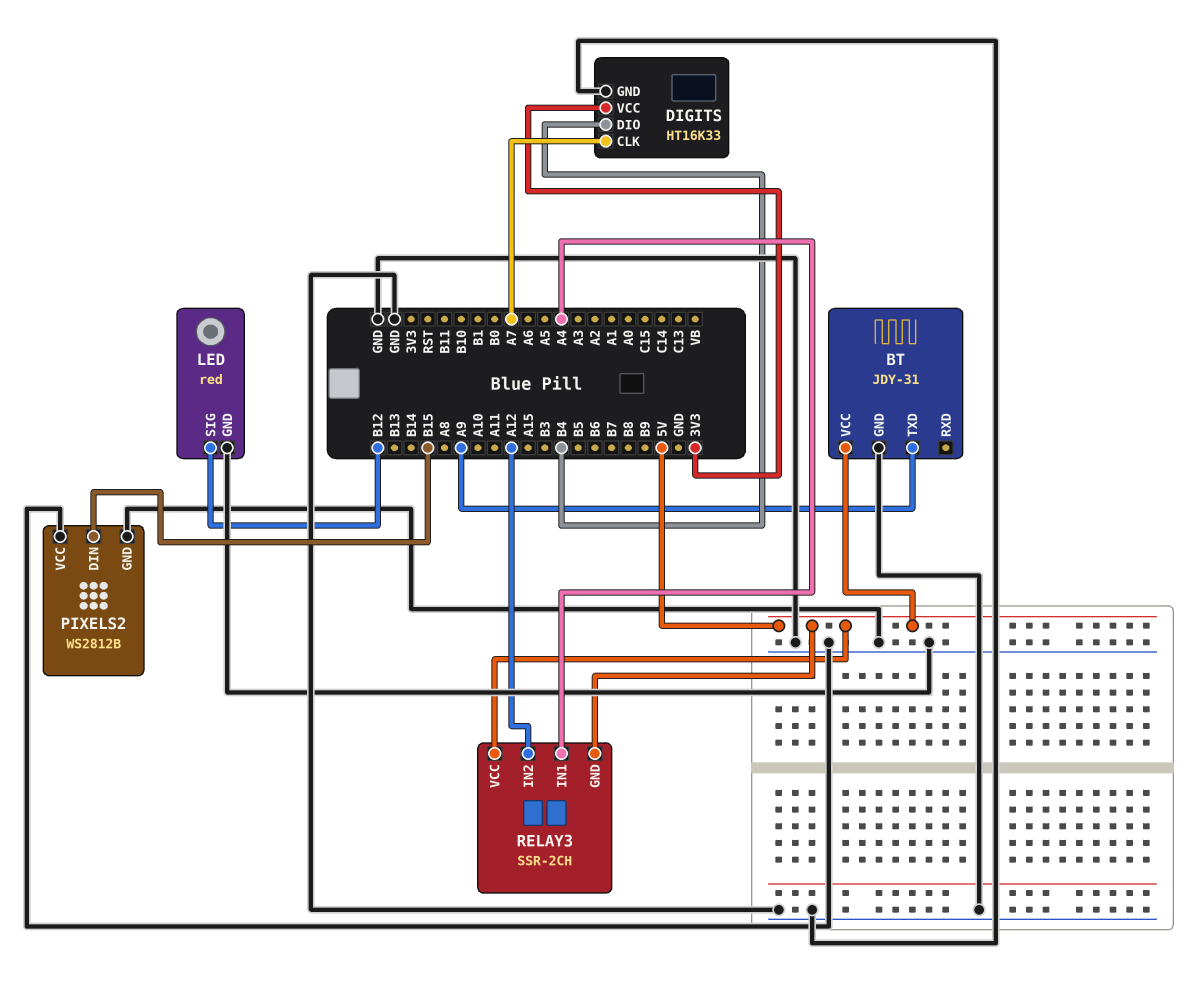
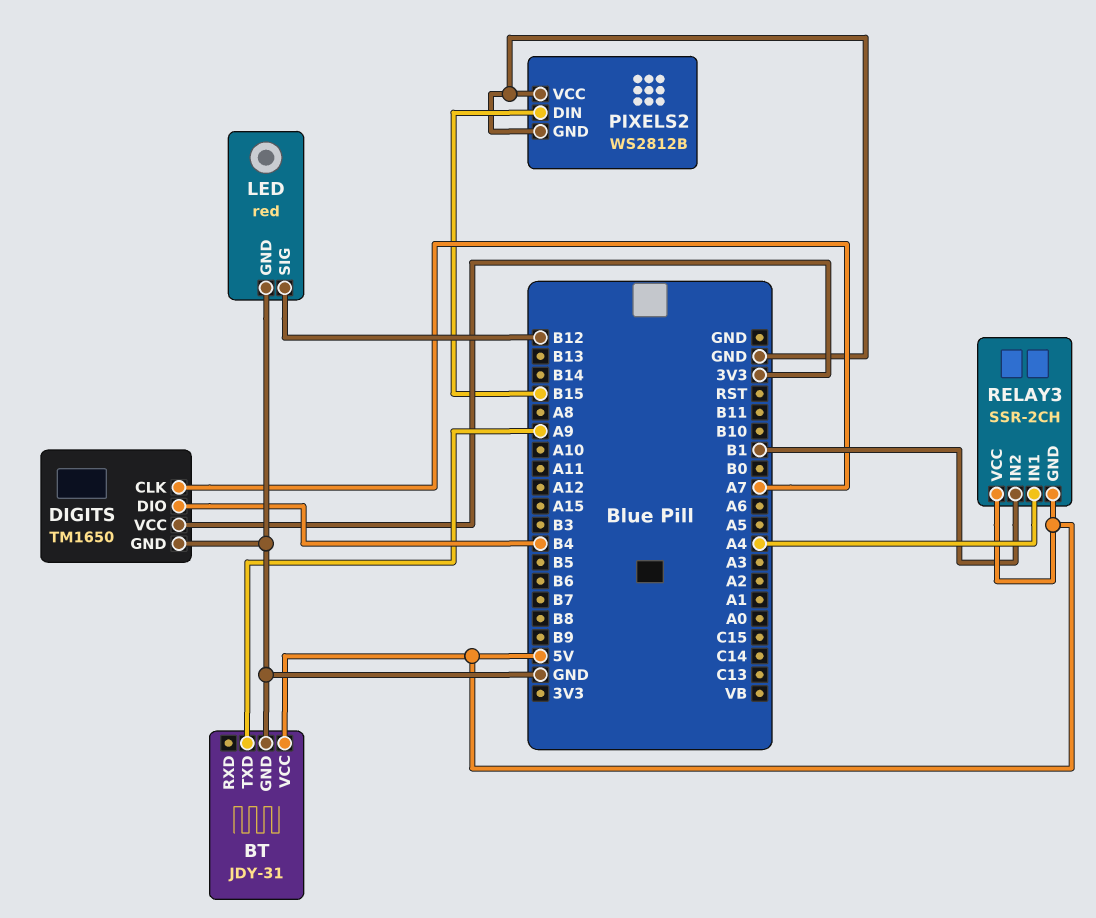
DIGITS: HT16K33 -> TM1650
RELAY3 pin IN2: A12 -> B1

